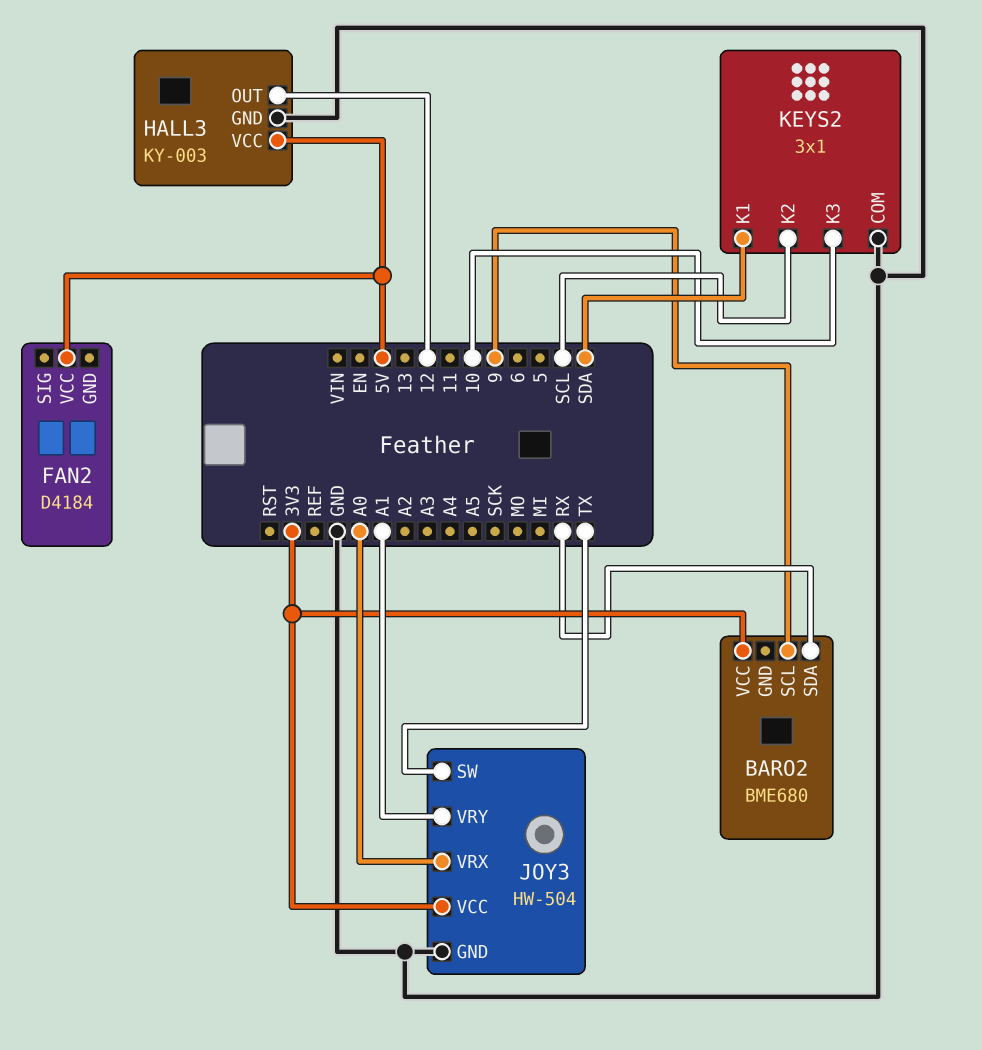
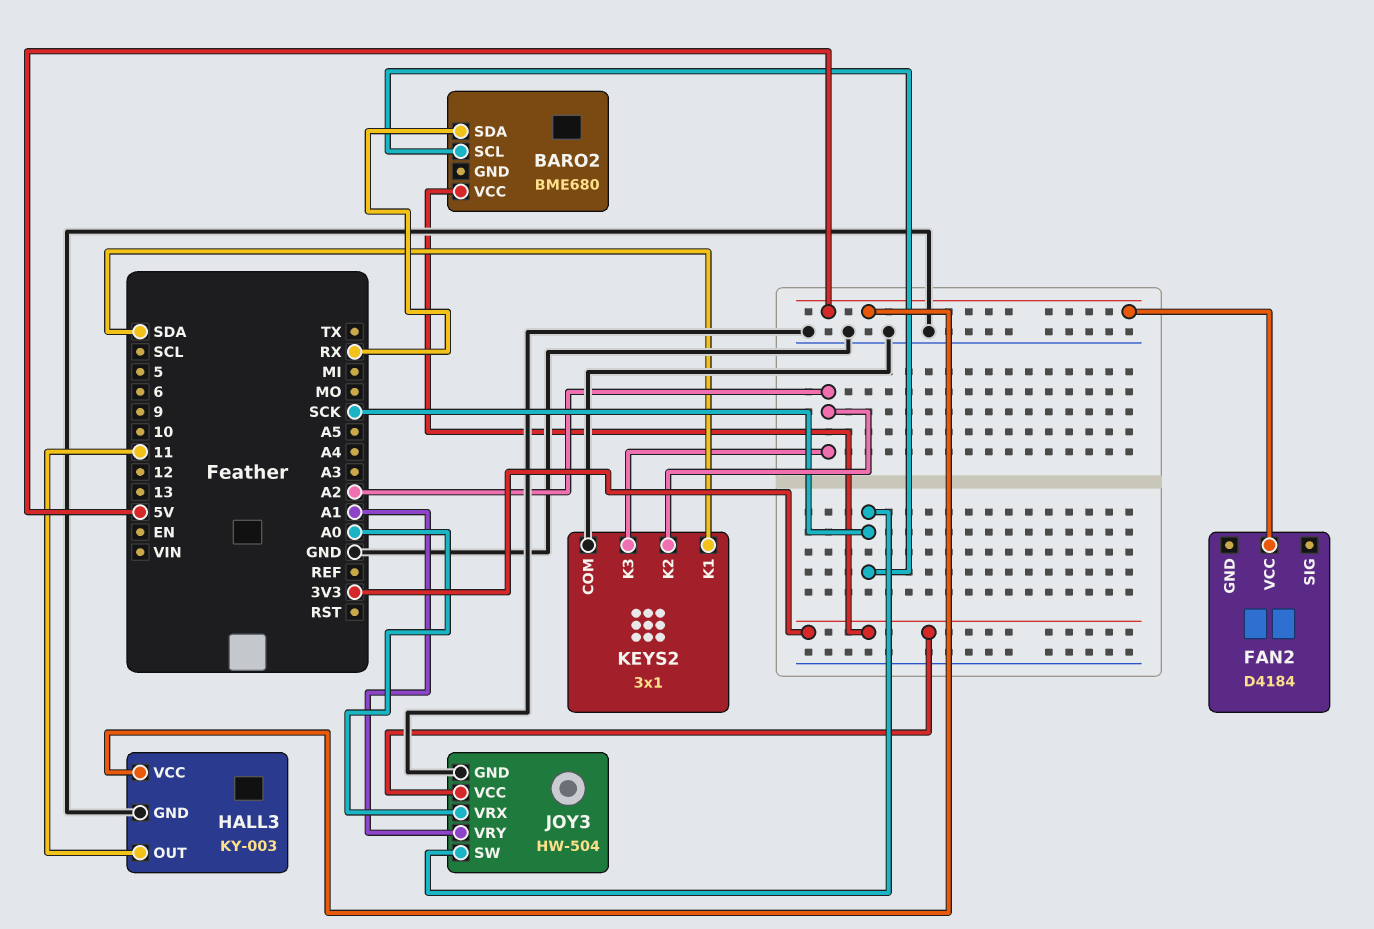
BARO2 pin SCL: 9 -> SCK
HALL3 pin OUT: 12 -> 11
JOY3 pin SW: TX -> SCK
KEYS2 pin K2: SCL -> A2
KEYS2 pin K3: 10 -> A2

